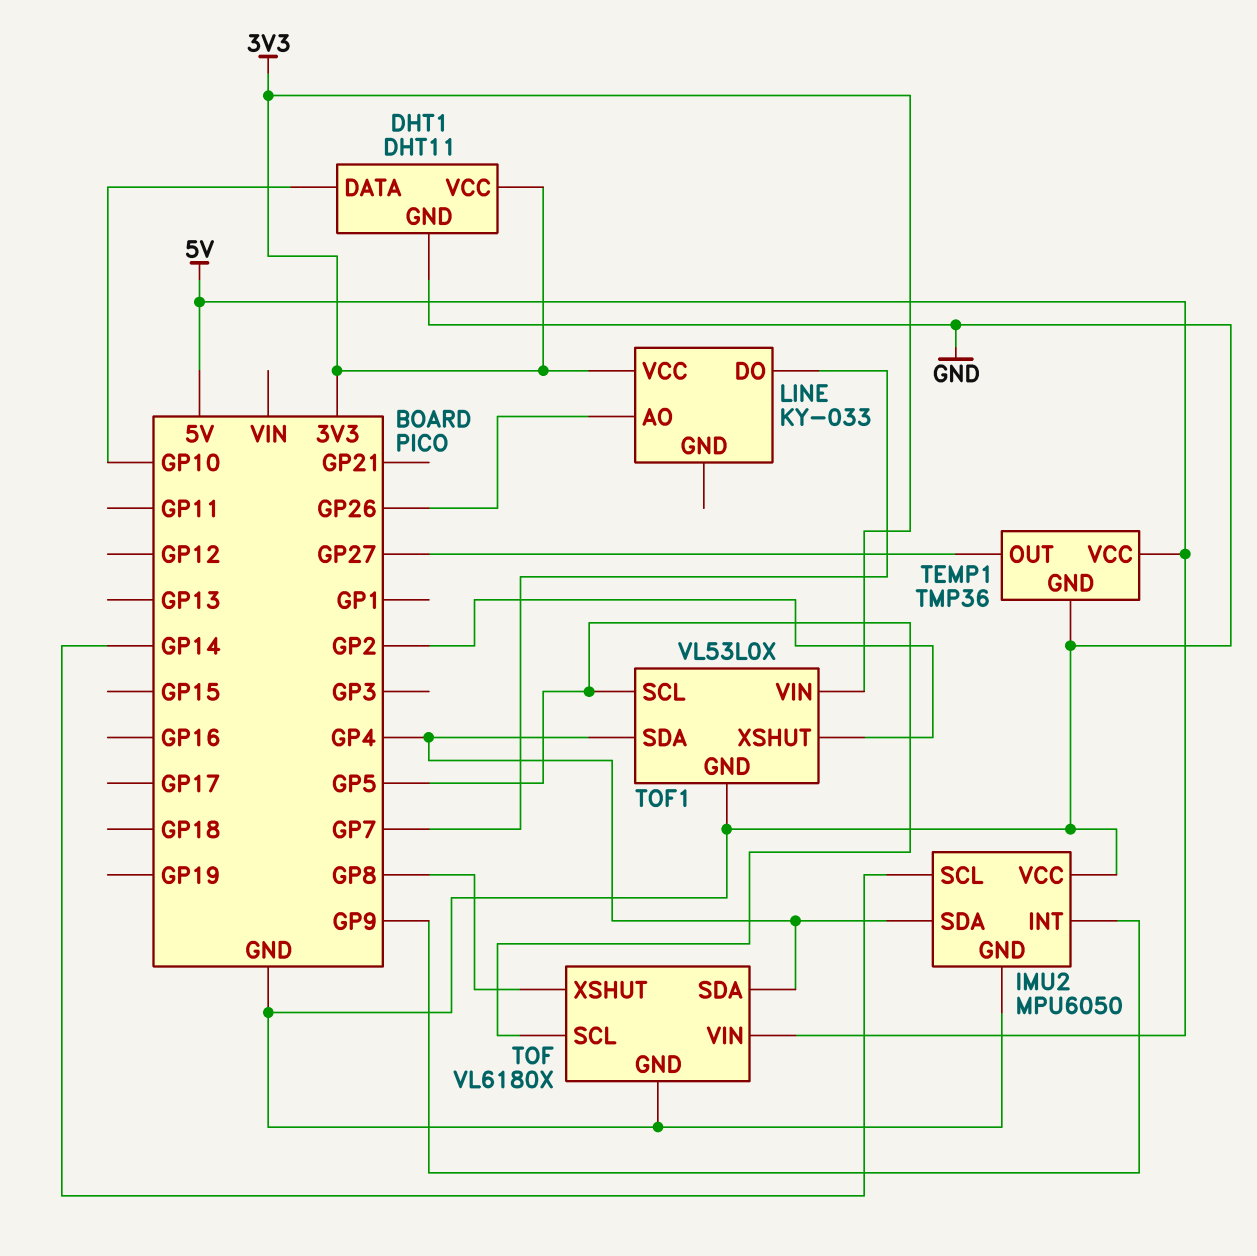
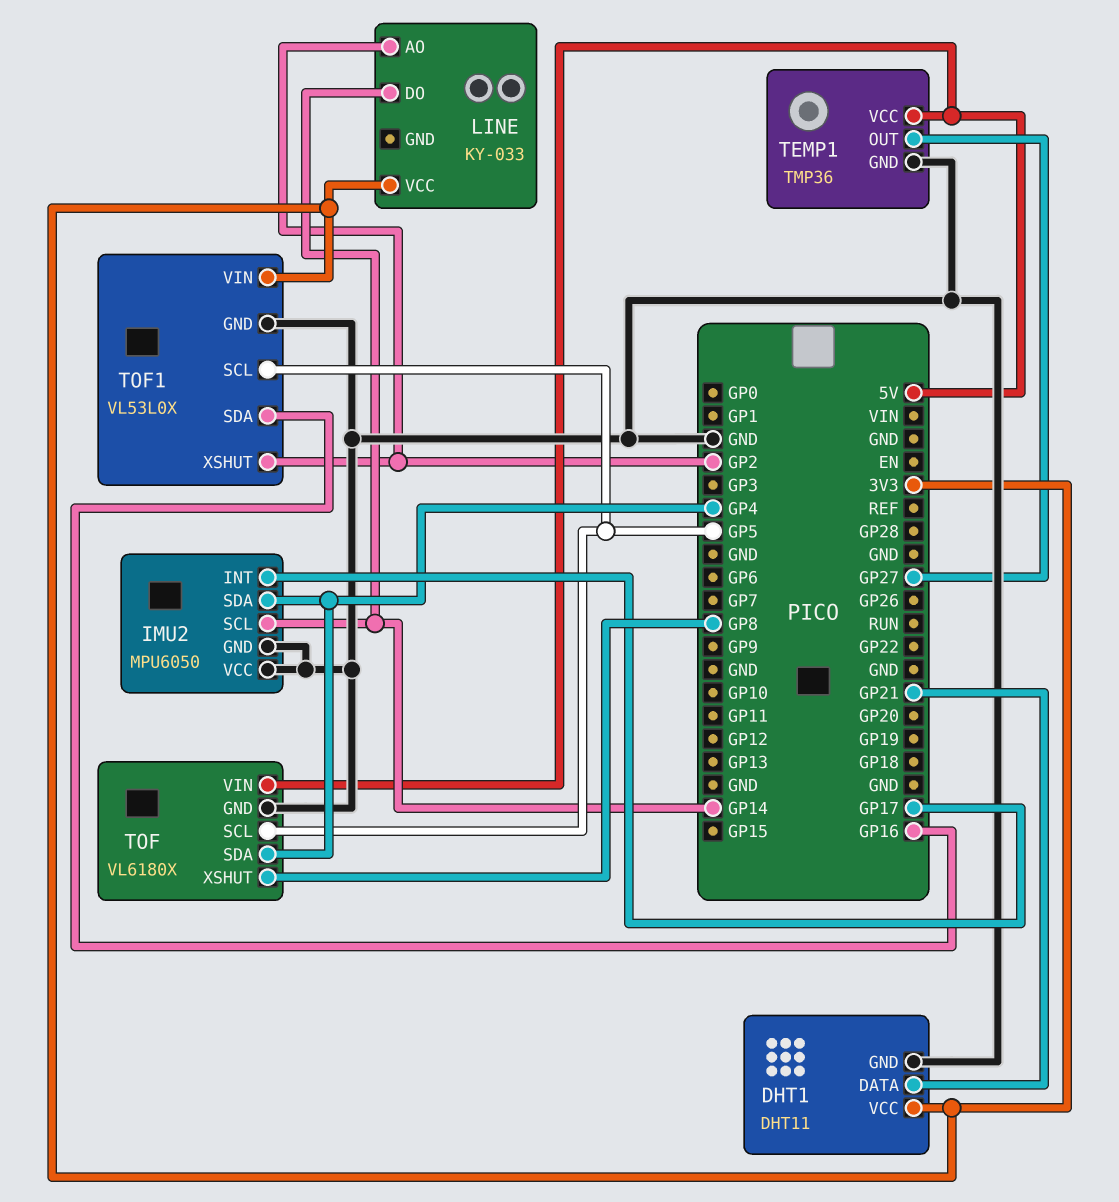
DHT1 pin DATA: GP10 -> GP21
IMU2 pin INT: GP9 -> GP17
LINE pin AO: GP26 -> GP2
LINE pin DO: GP7 -> GP14
TOF1 pin SDA: GP4 -> GP16

